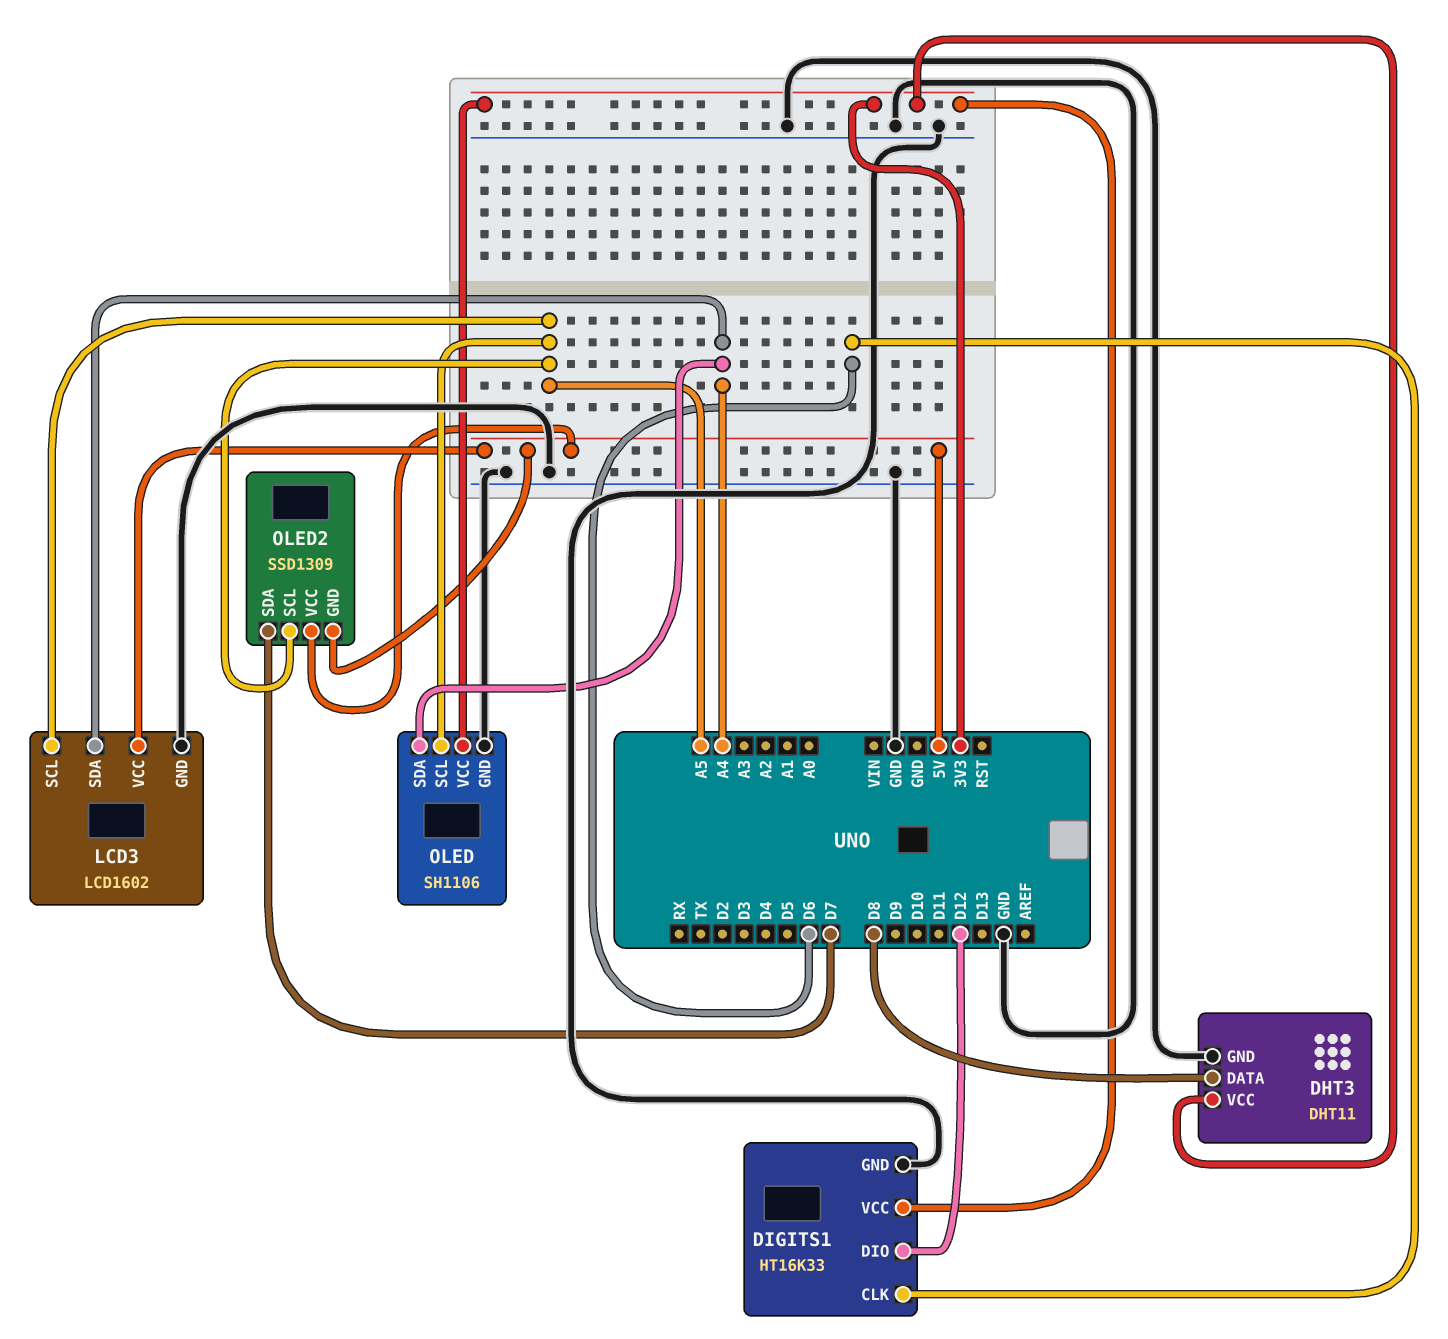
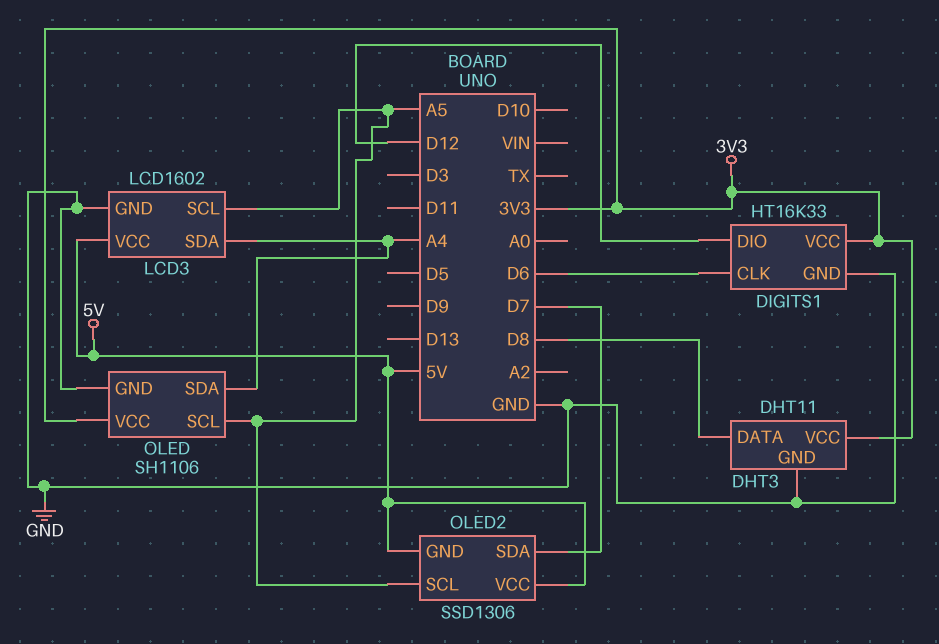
OLED2: SSD1309 -> SSD1306

